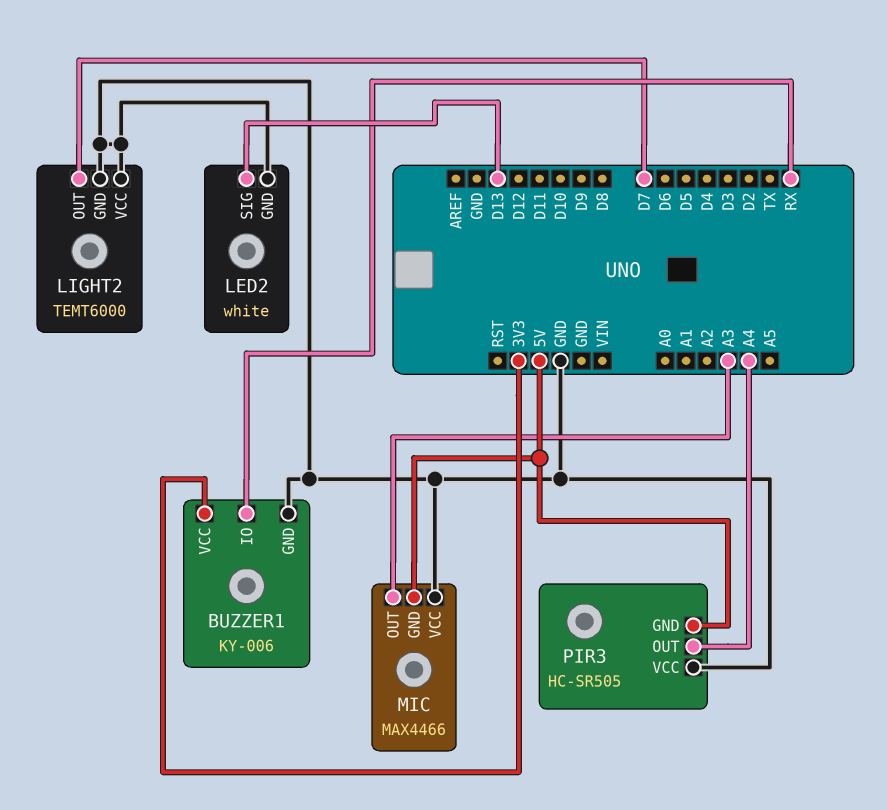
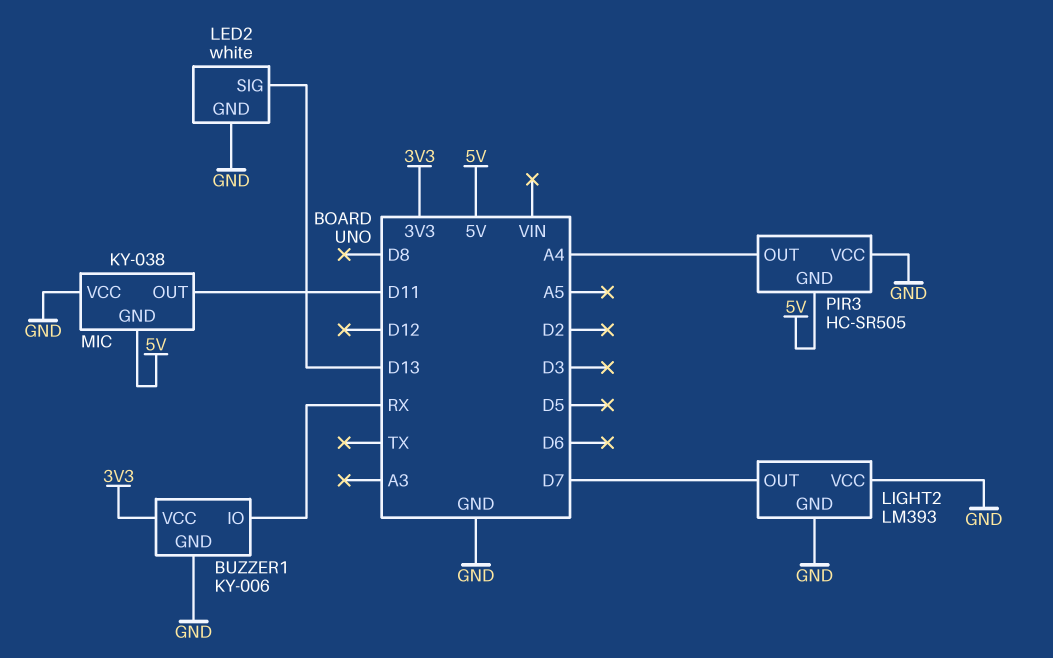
LIGHT2: TEMT6000 -> LM393
MIC: MAX4466 -> KY-038
MIC pin OUT: A3 -> D11

